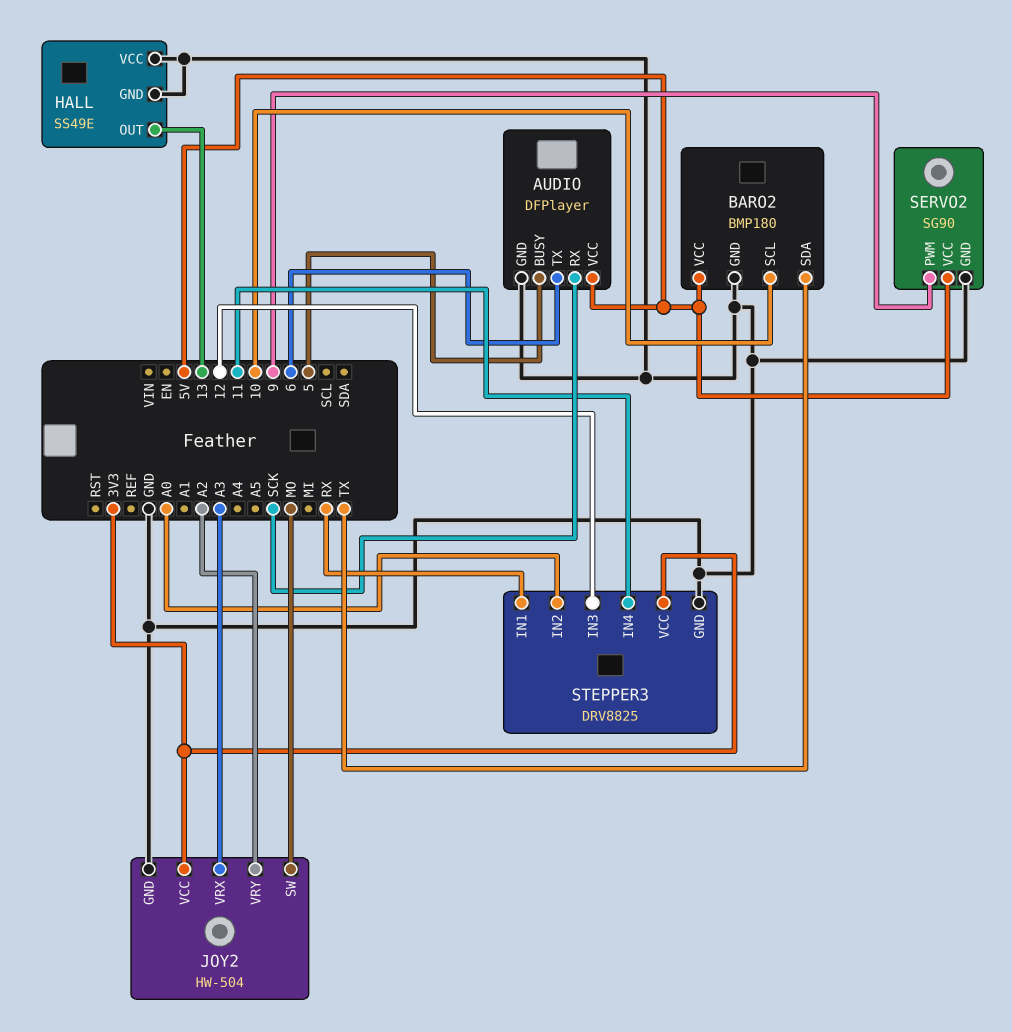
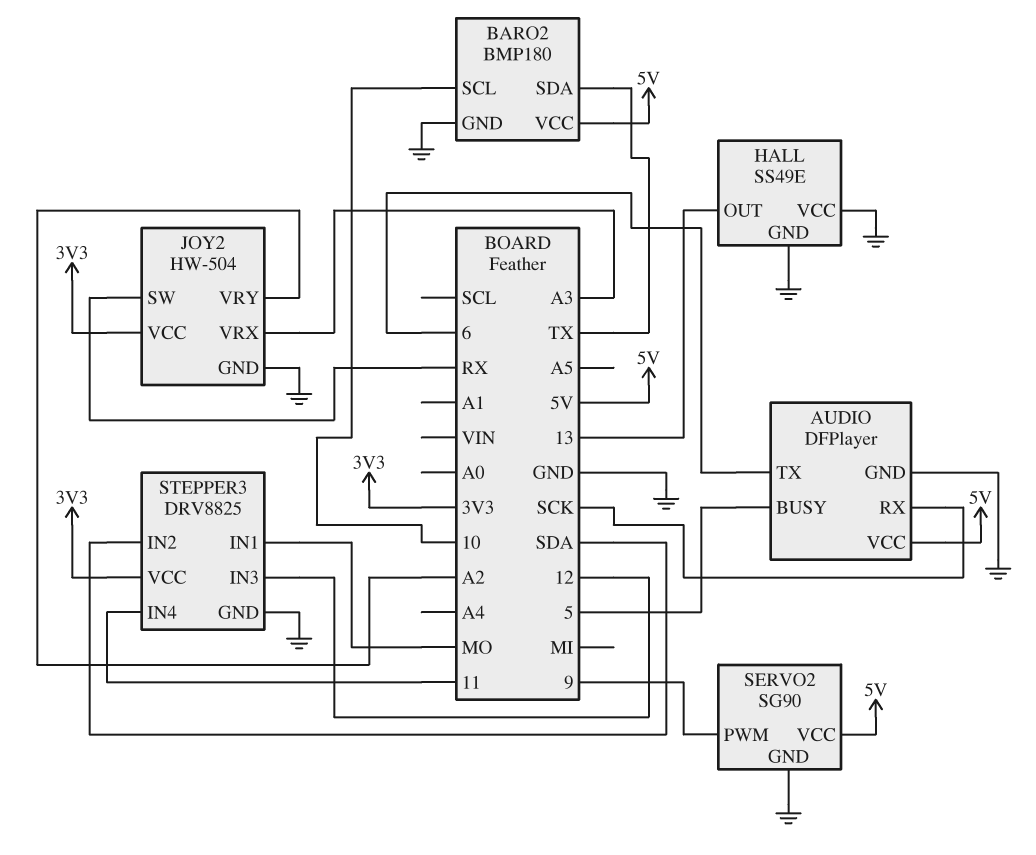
JOY2 pin SW: MO -> RX
STEPPER3 pin IN1: RX -> MO
STEPPER3 pin IN2: A0 -> SDA

